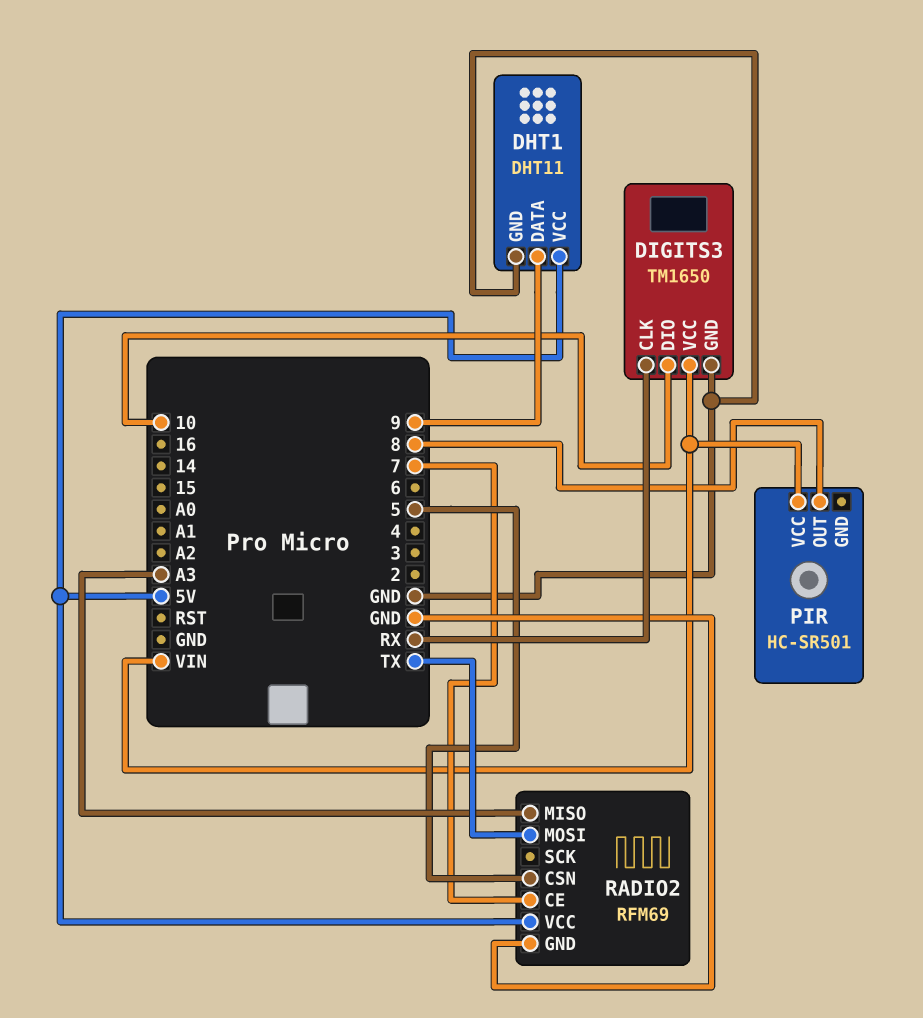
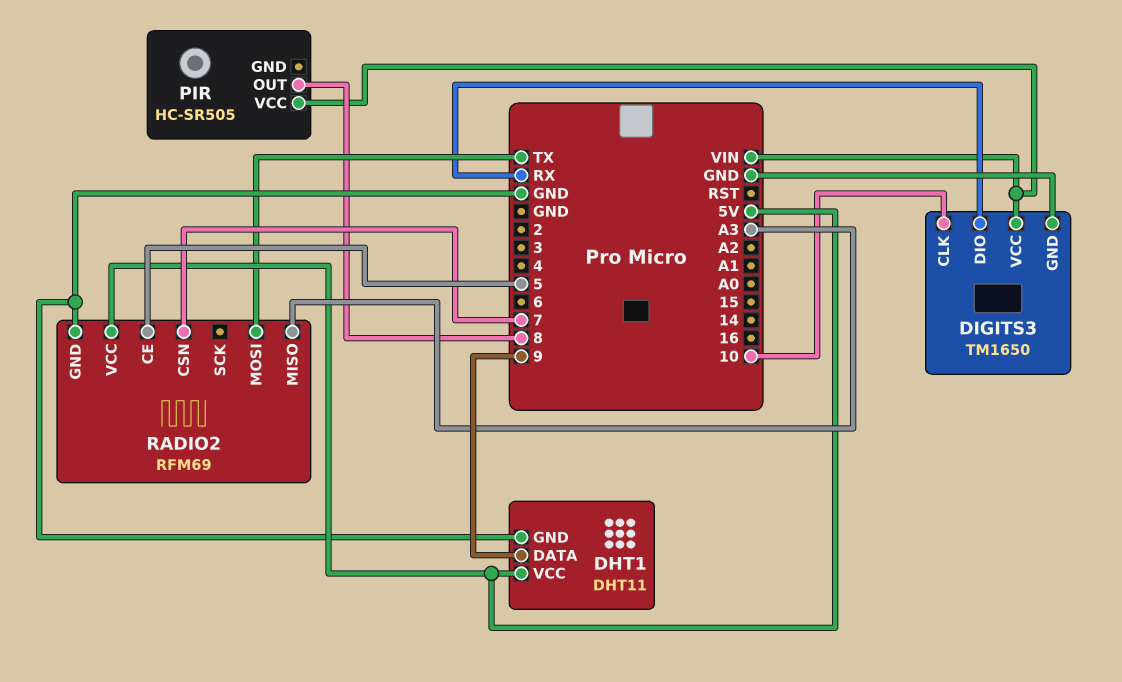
DIGITS3 pin CLK: RX -> 10
DIGITS3 pin DIO: 10 -> RX
PIR: HC-SR501 -> HC-SR505
RADIO2 pin CE: 7 -> 5
RADIO2 pin CSN: 5 -> 7

